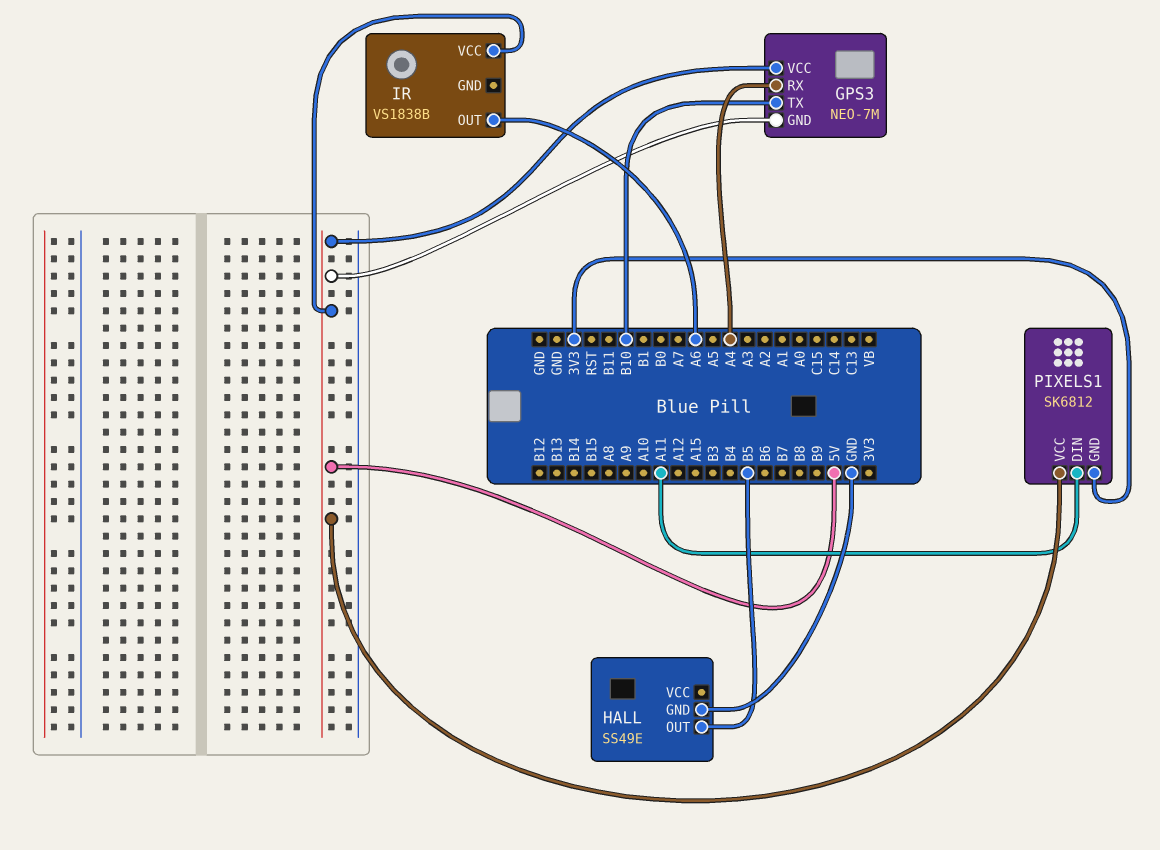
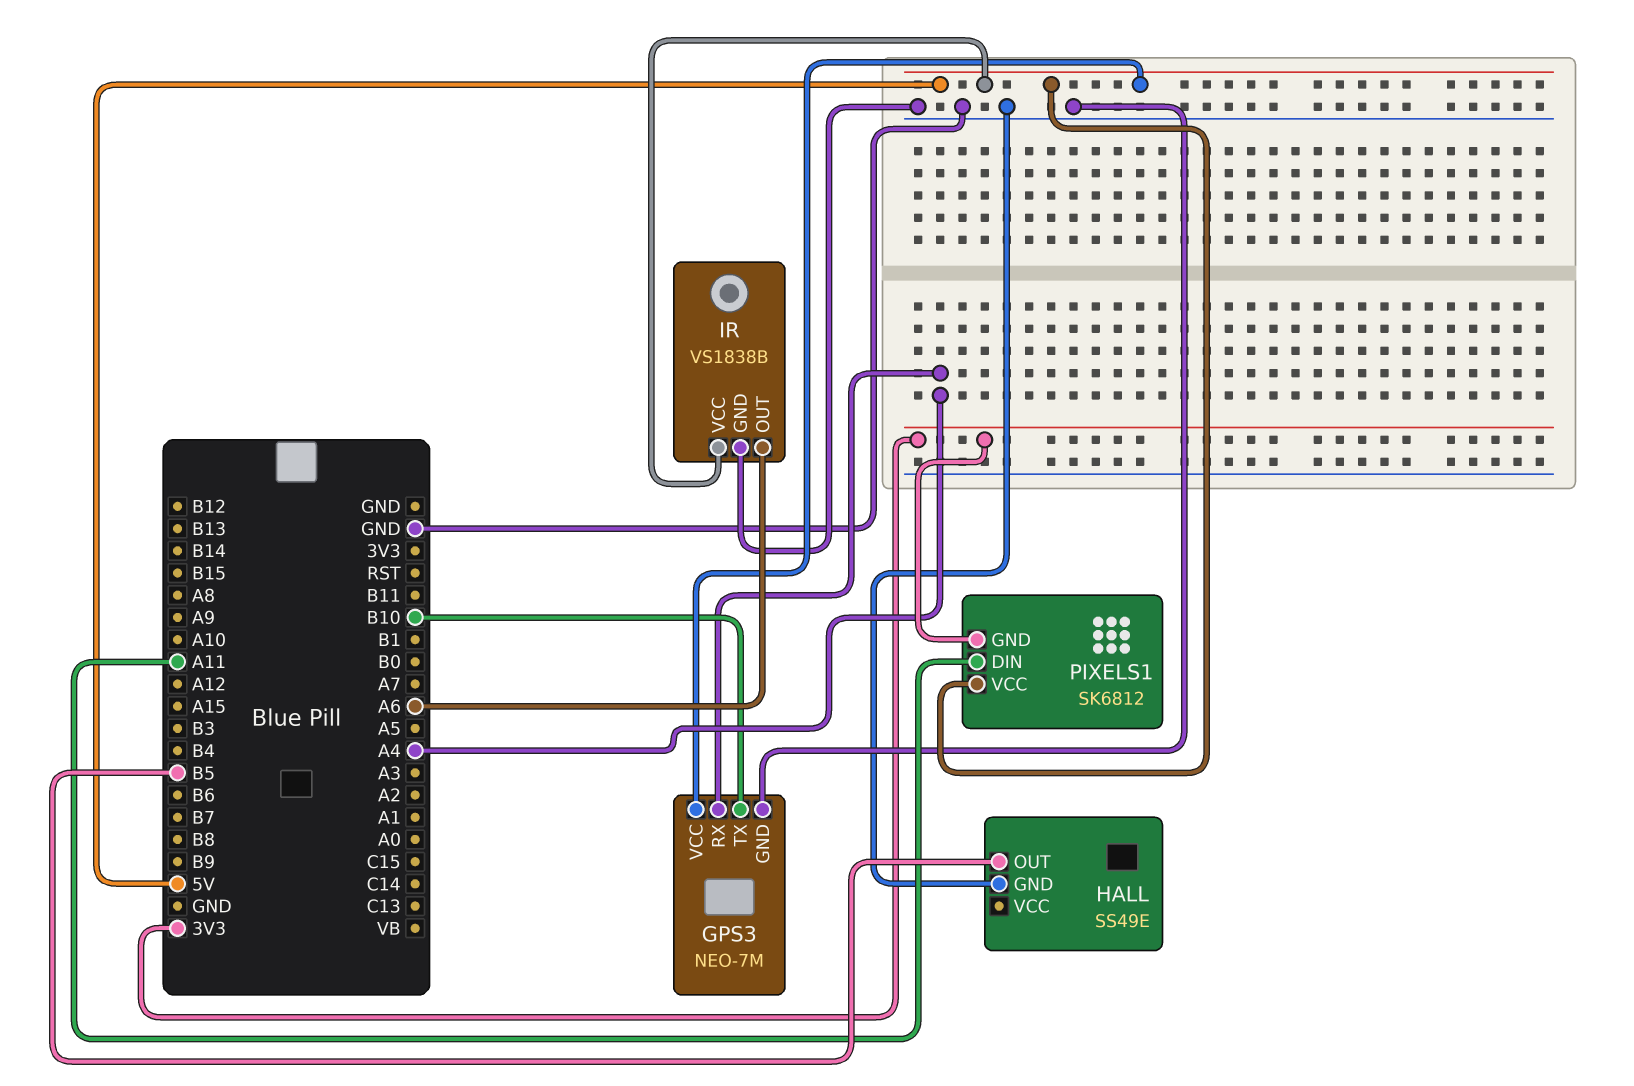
GPS3 pin GND: 5V -> GND
IR pin GND: none -> GND

